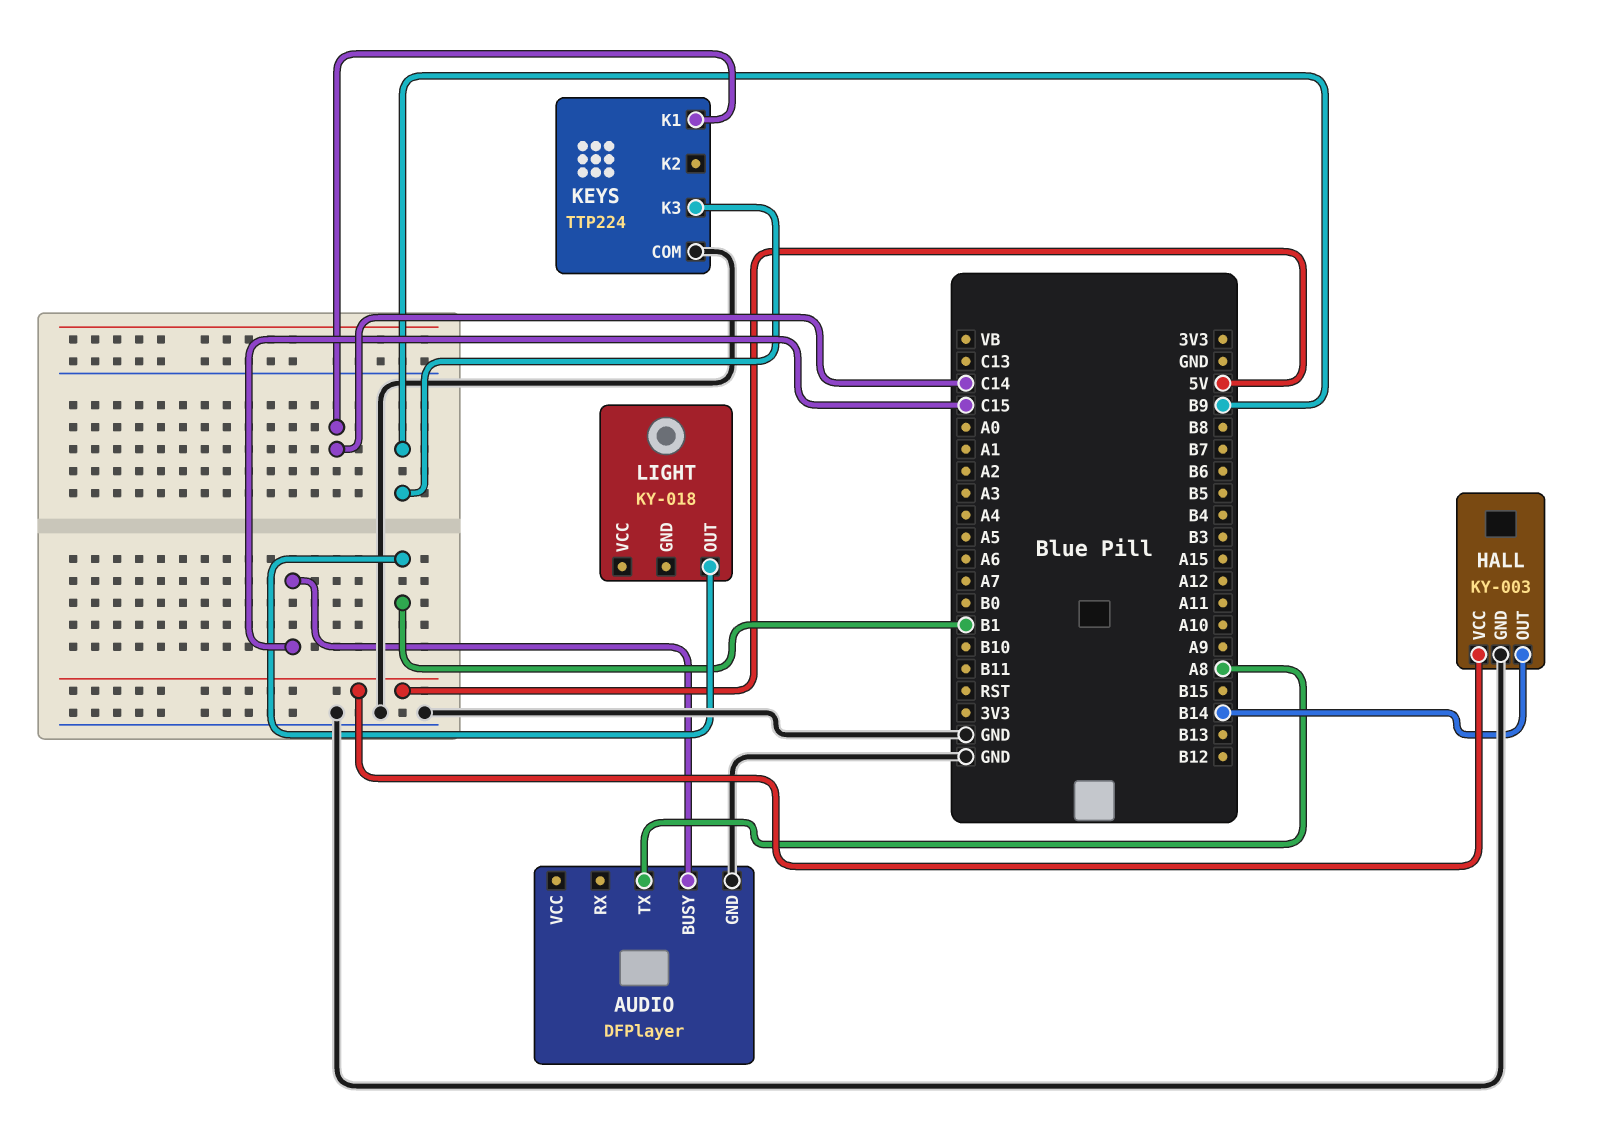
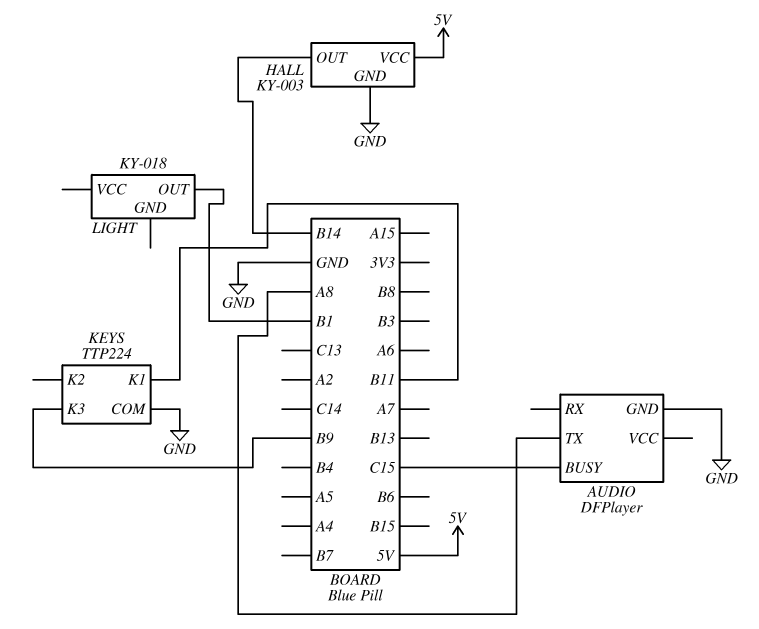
KEYS pin K1: C14 -> B11

